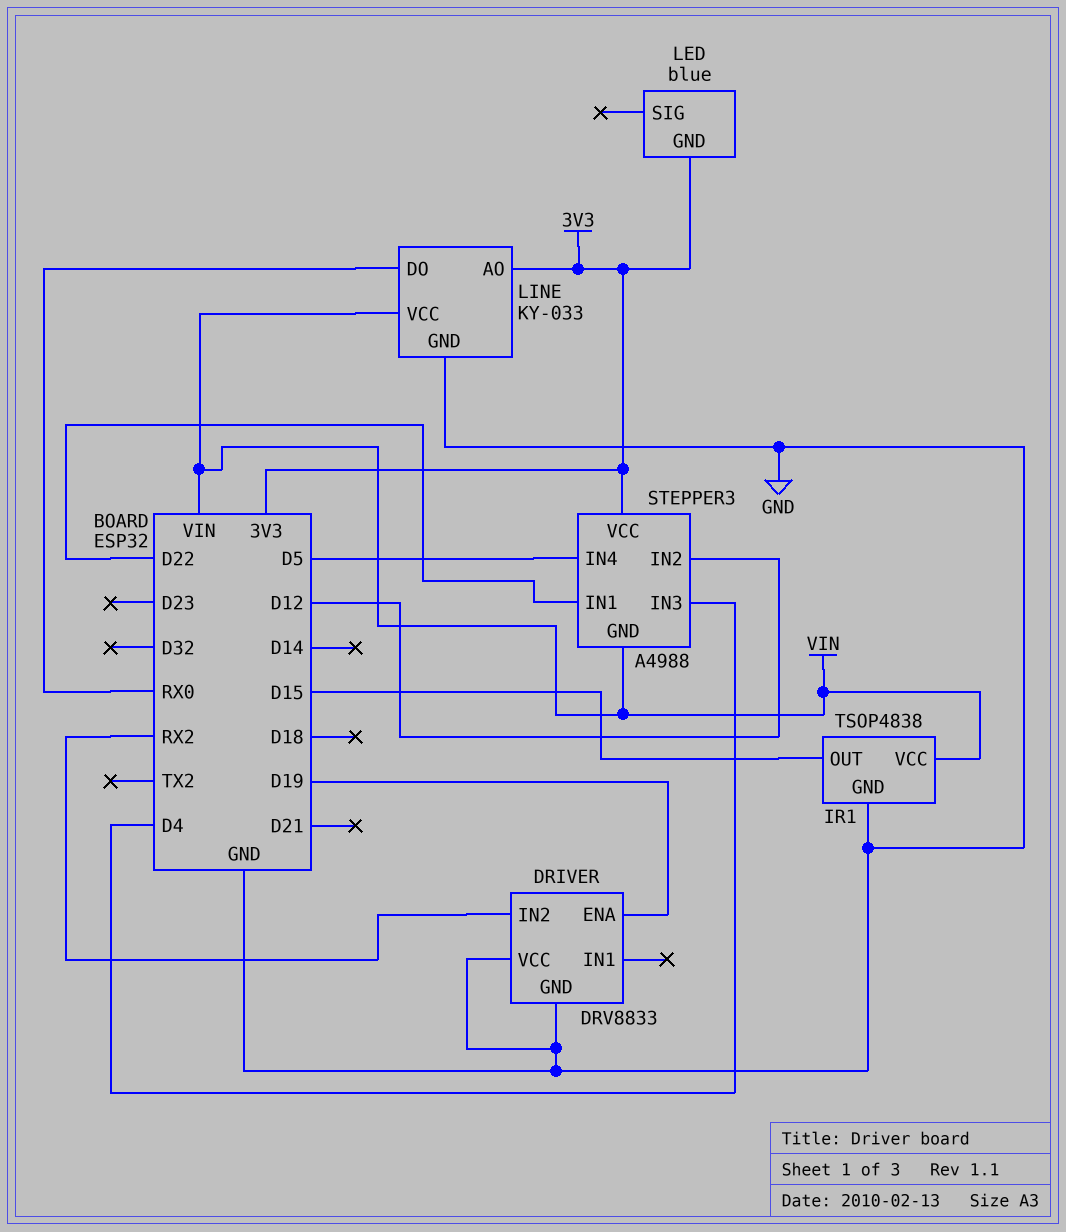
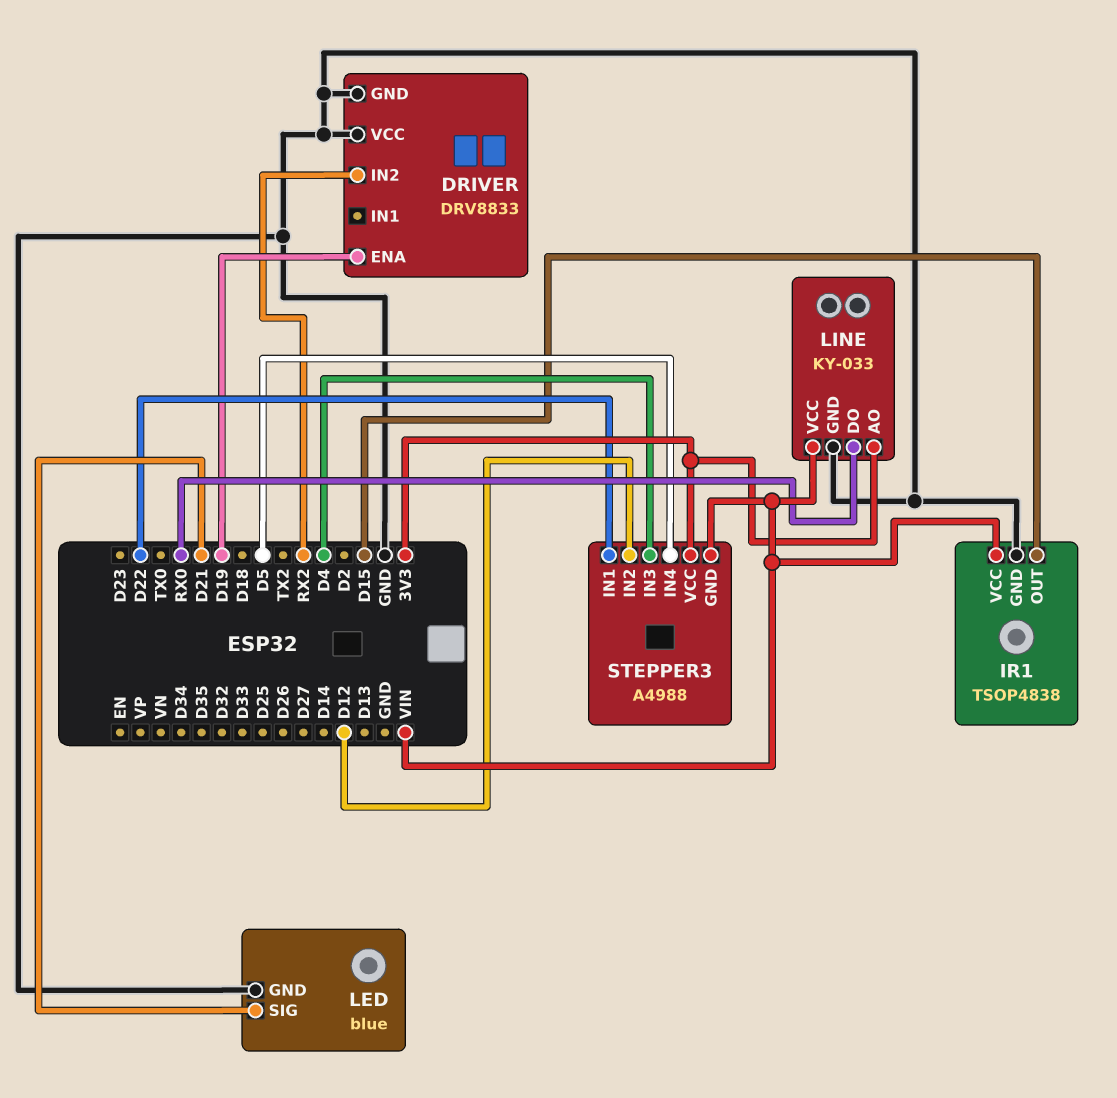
LED pin GND: 3V3 -> GND
LED pin SIG: none -> D21

